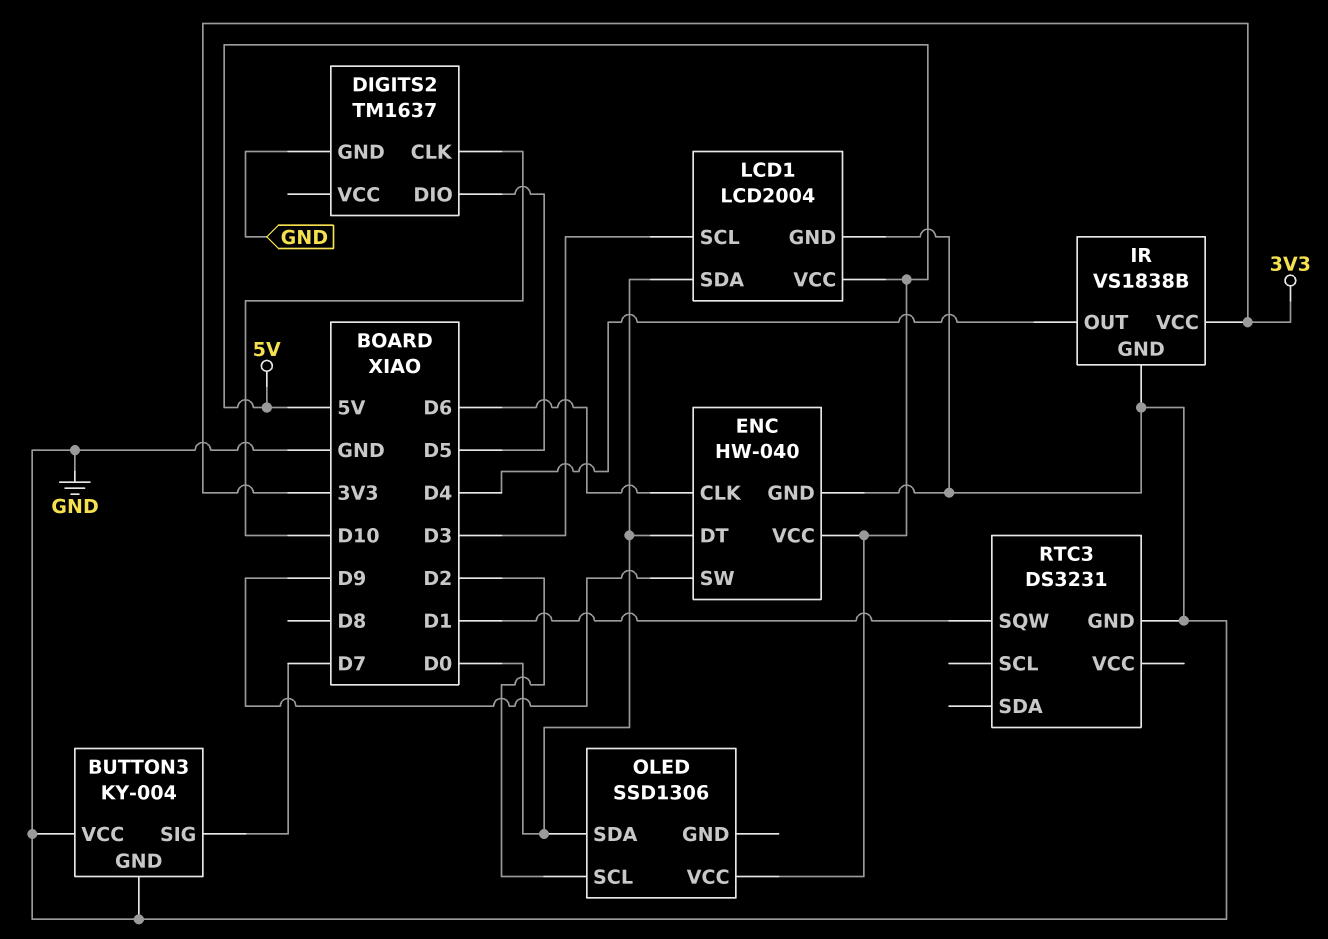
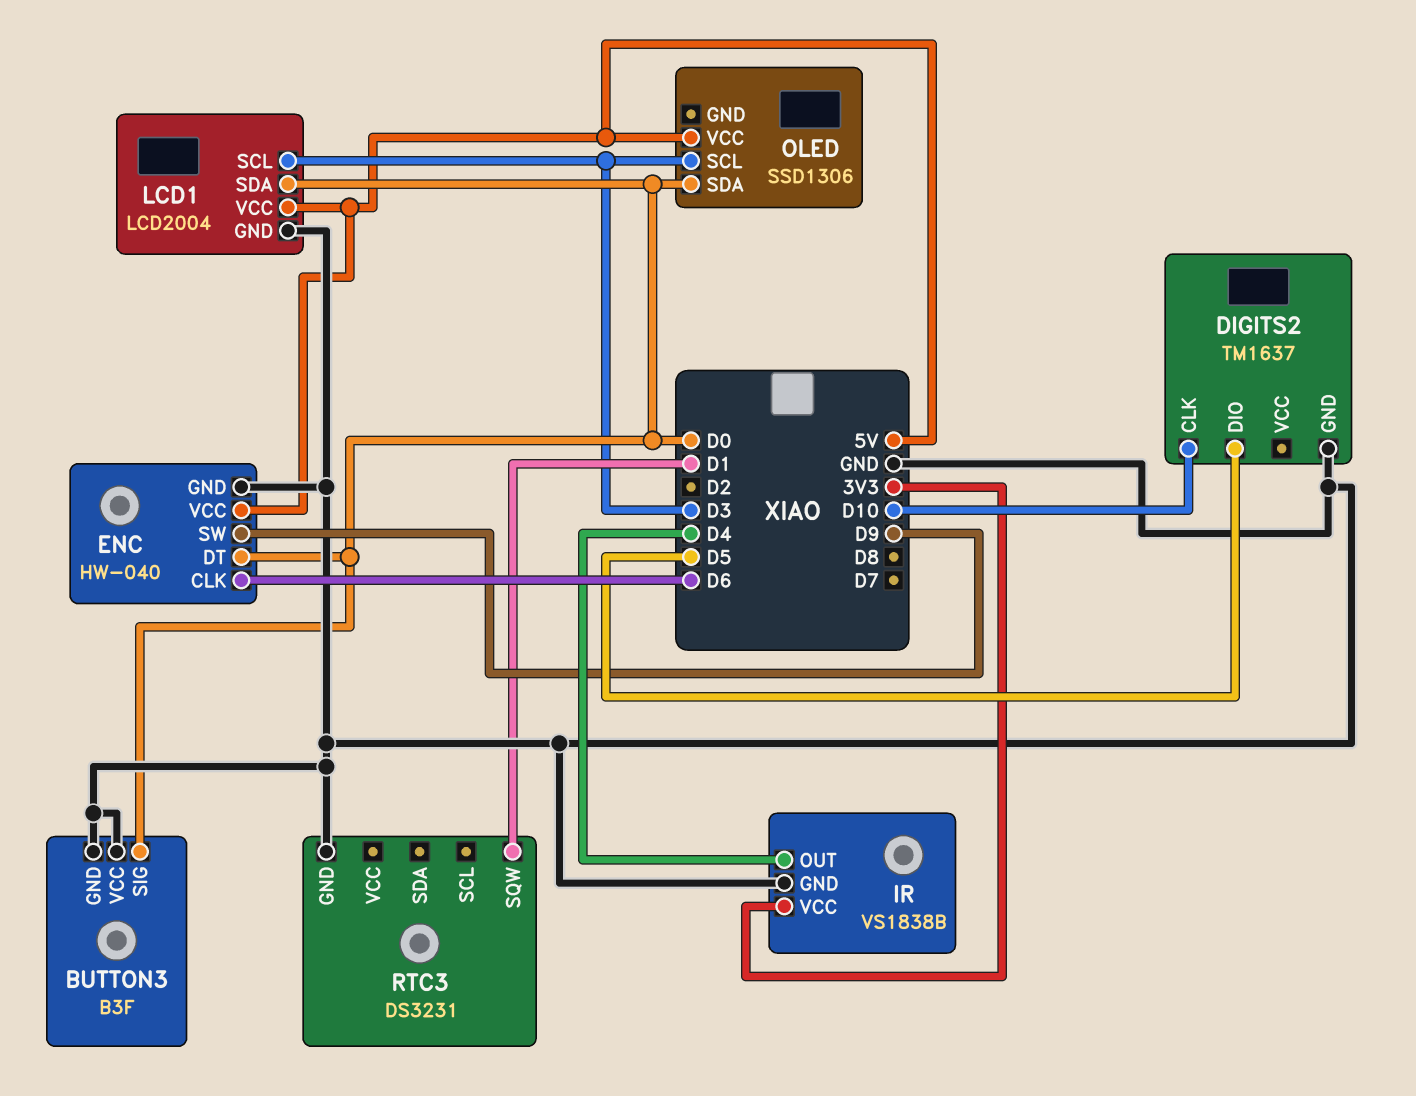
BUTTON3: KY-004 -> B3F
BUTTON3 pin SIG: D7 -> D0
OLED pin SCL: D2 -> D3

